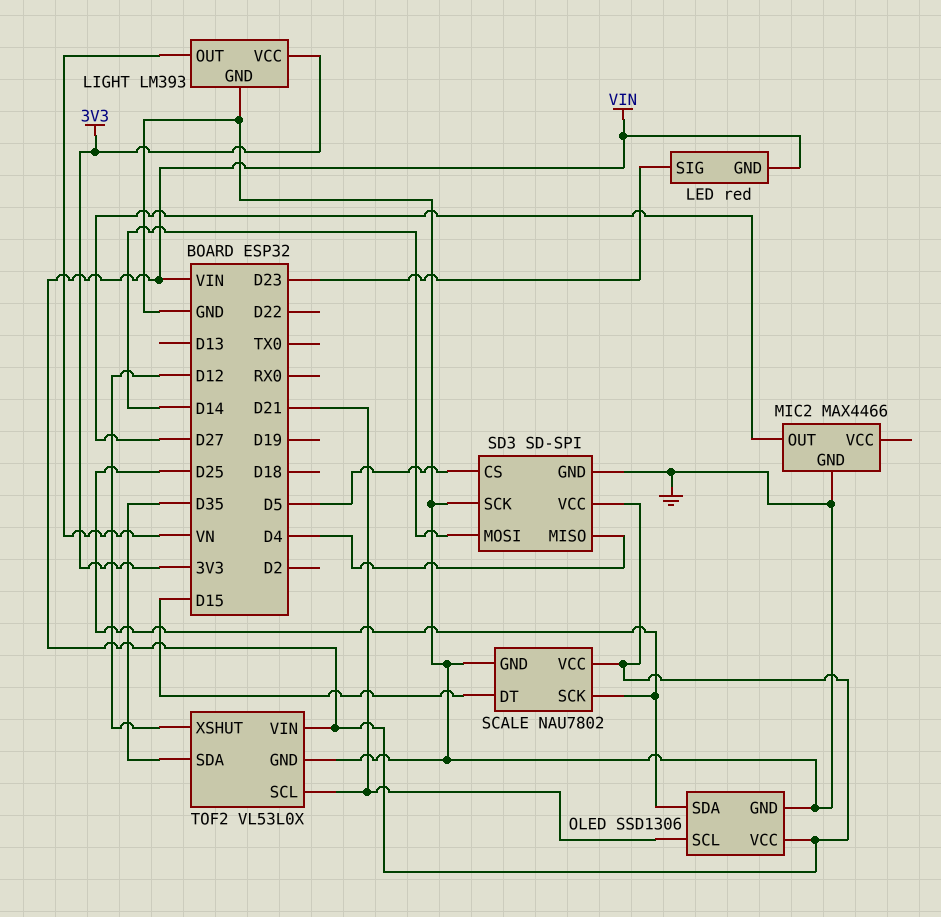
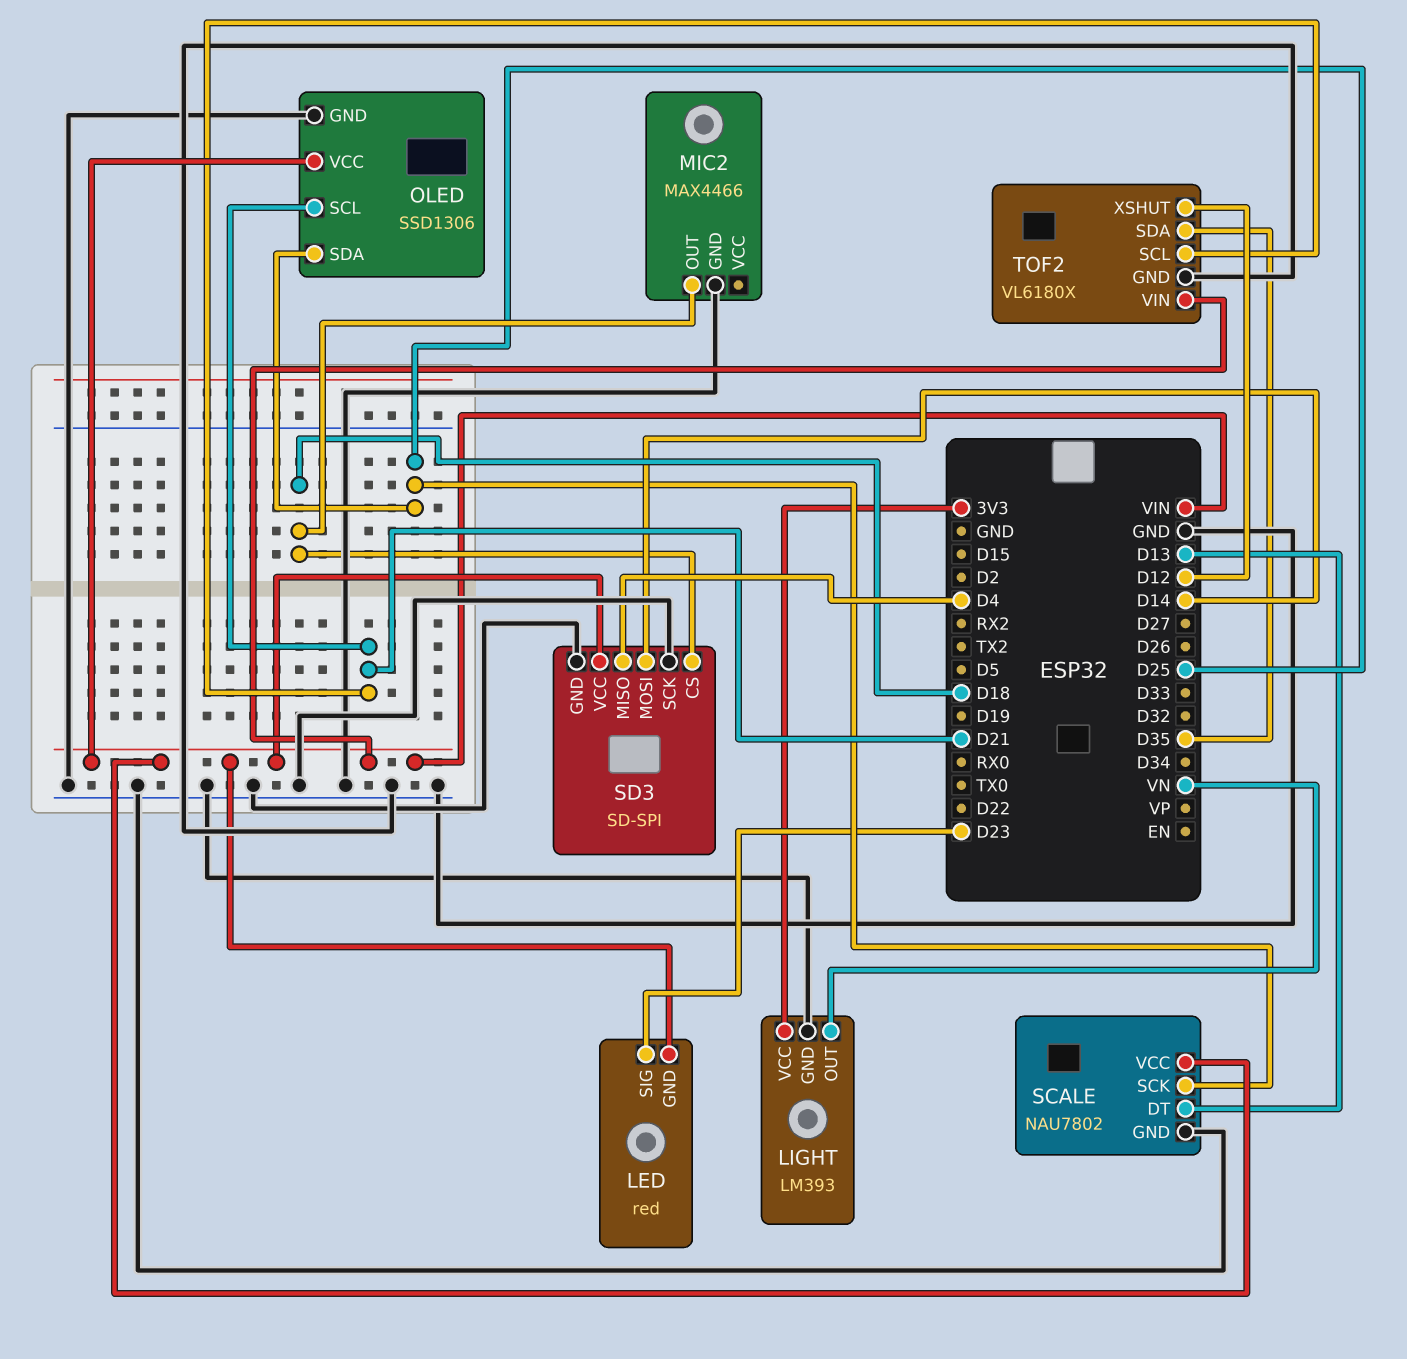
MIC2 pin OUT: D27 -> D18
SCALE pin DT: D15 -> D13
SD3 pin CS: D5 -> D18
TOF2: VL53L0X -> VL6180X

